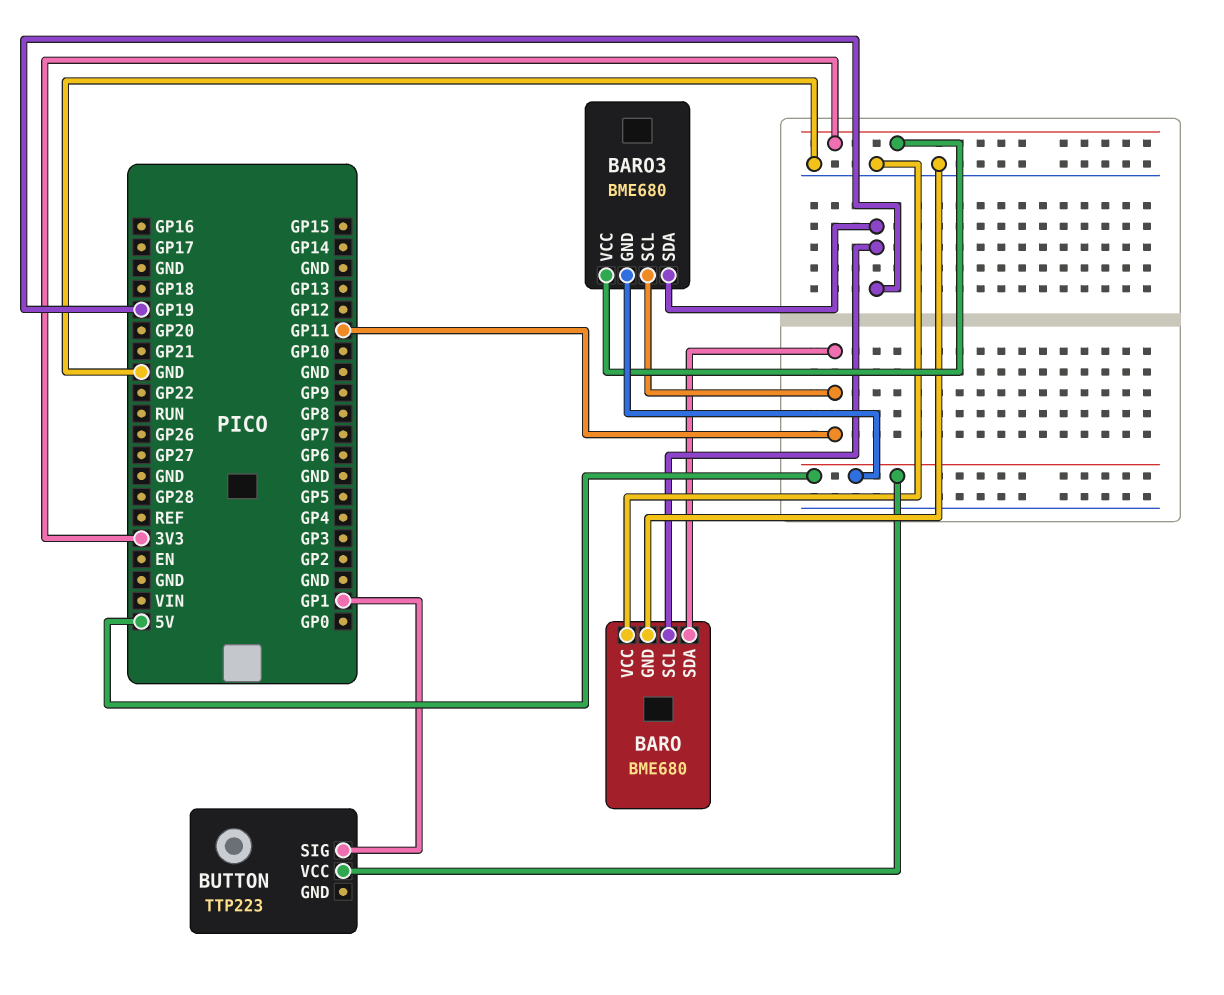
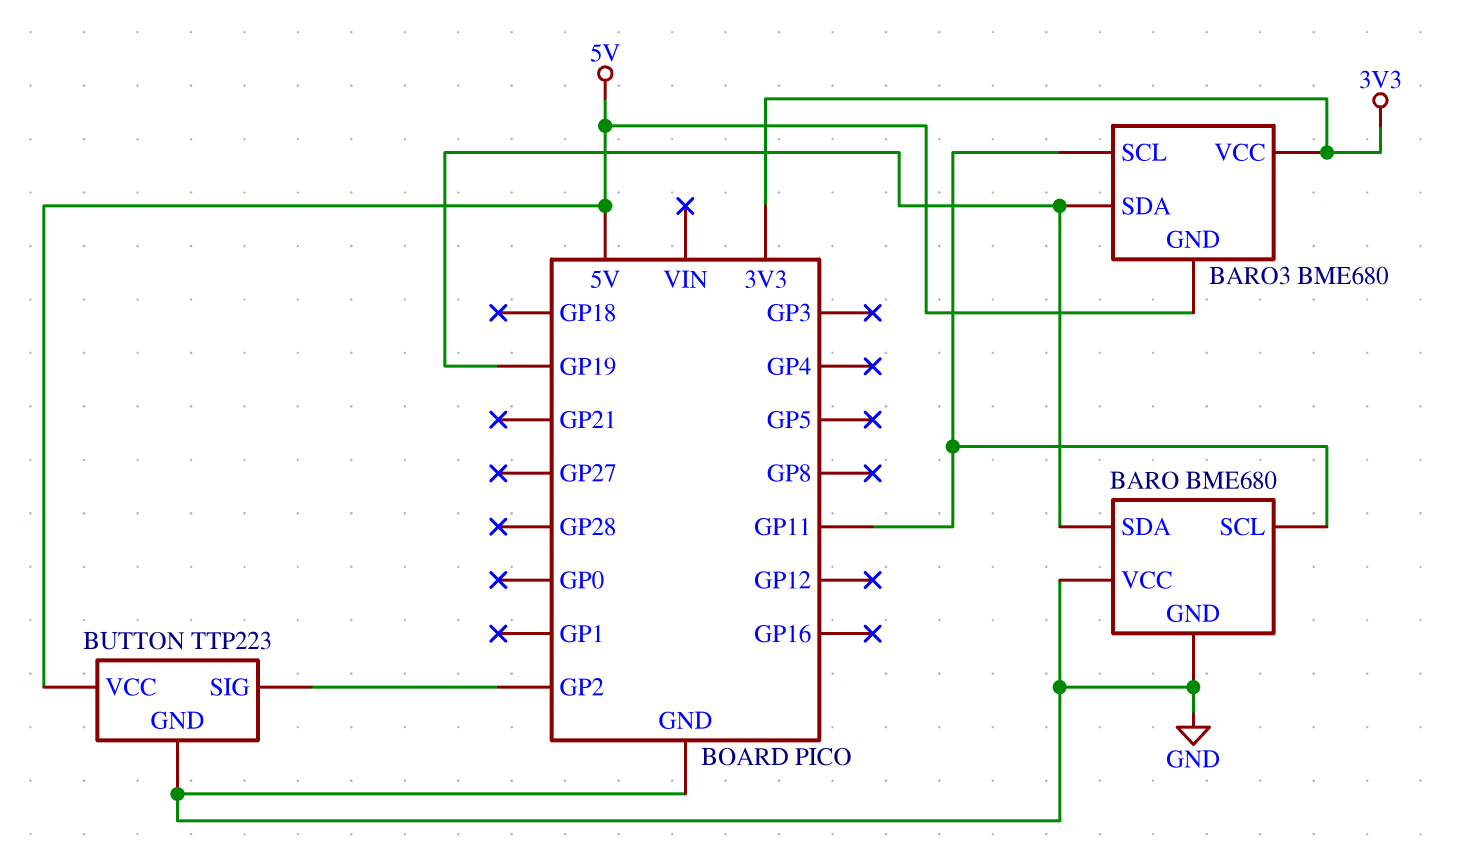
BARO pin SCL: GP19 -> GP11
BARO pin SDA: GP11 -> GP19
BUTTON pin GND: none -> GND
BUTTON pin SIG: GP1 -> GP2

